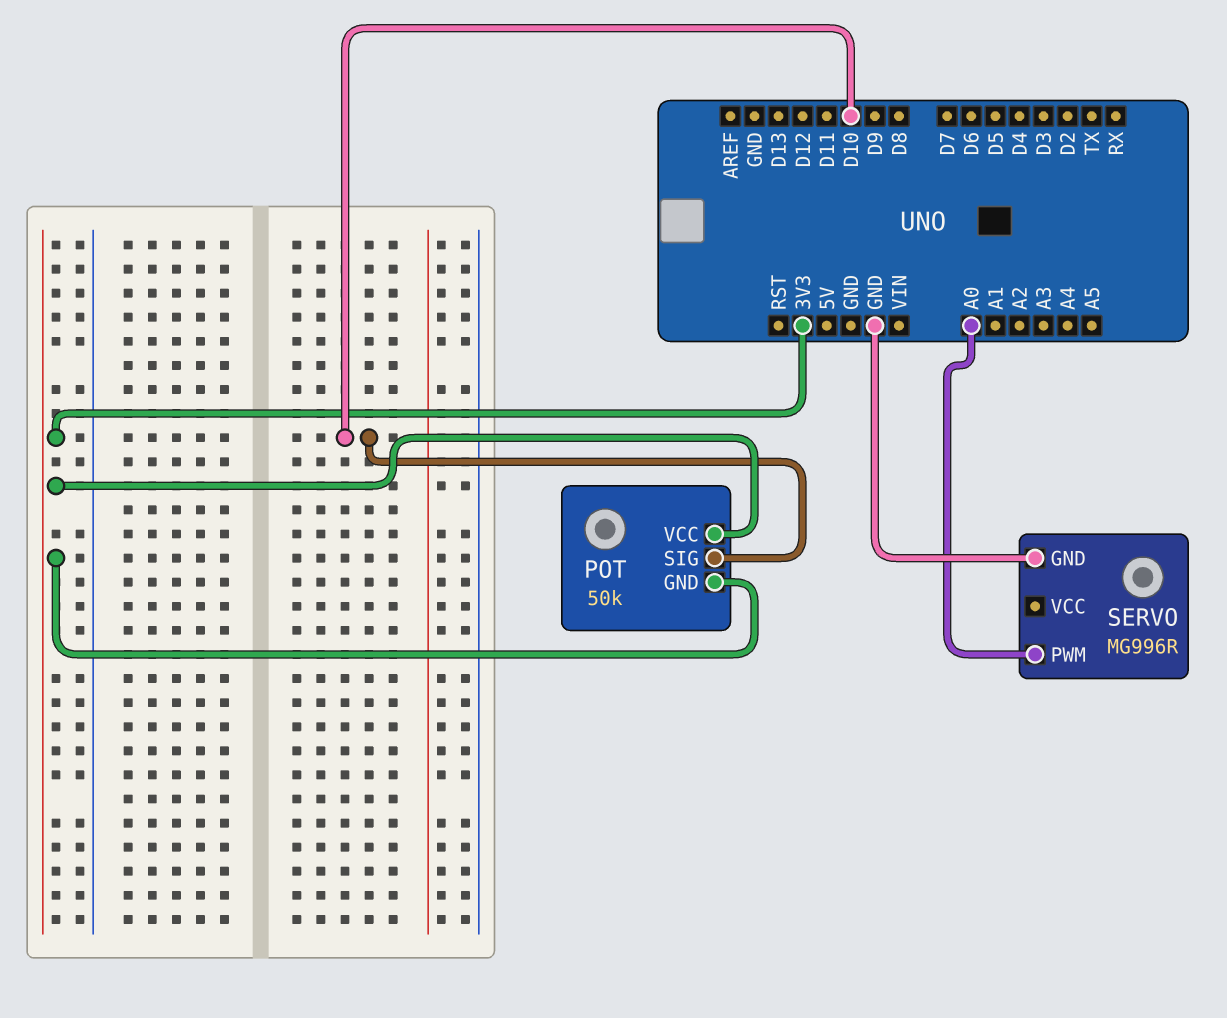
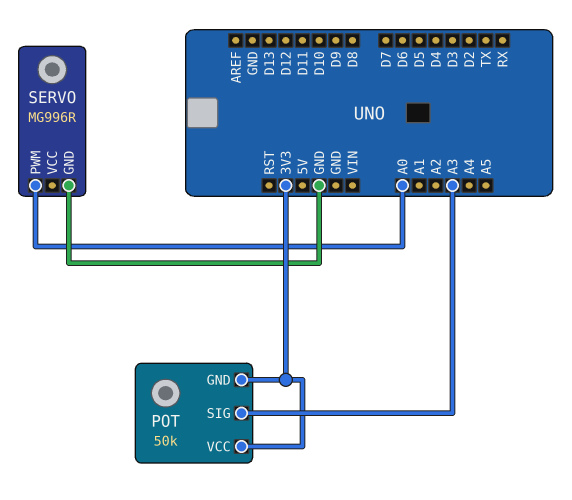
POT pin SIG: D10 -> A3

